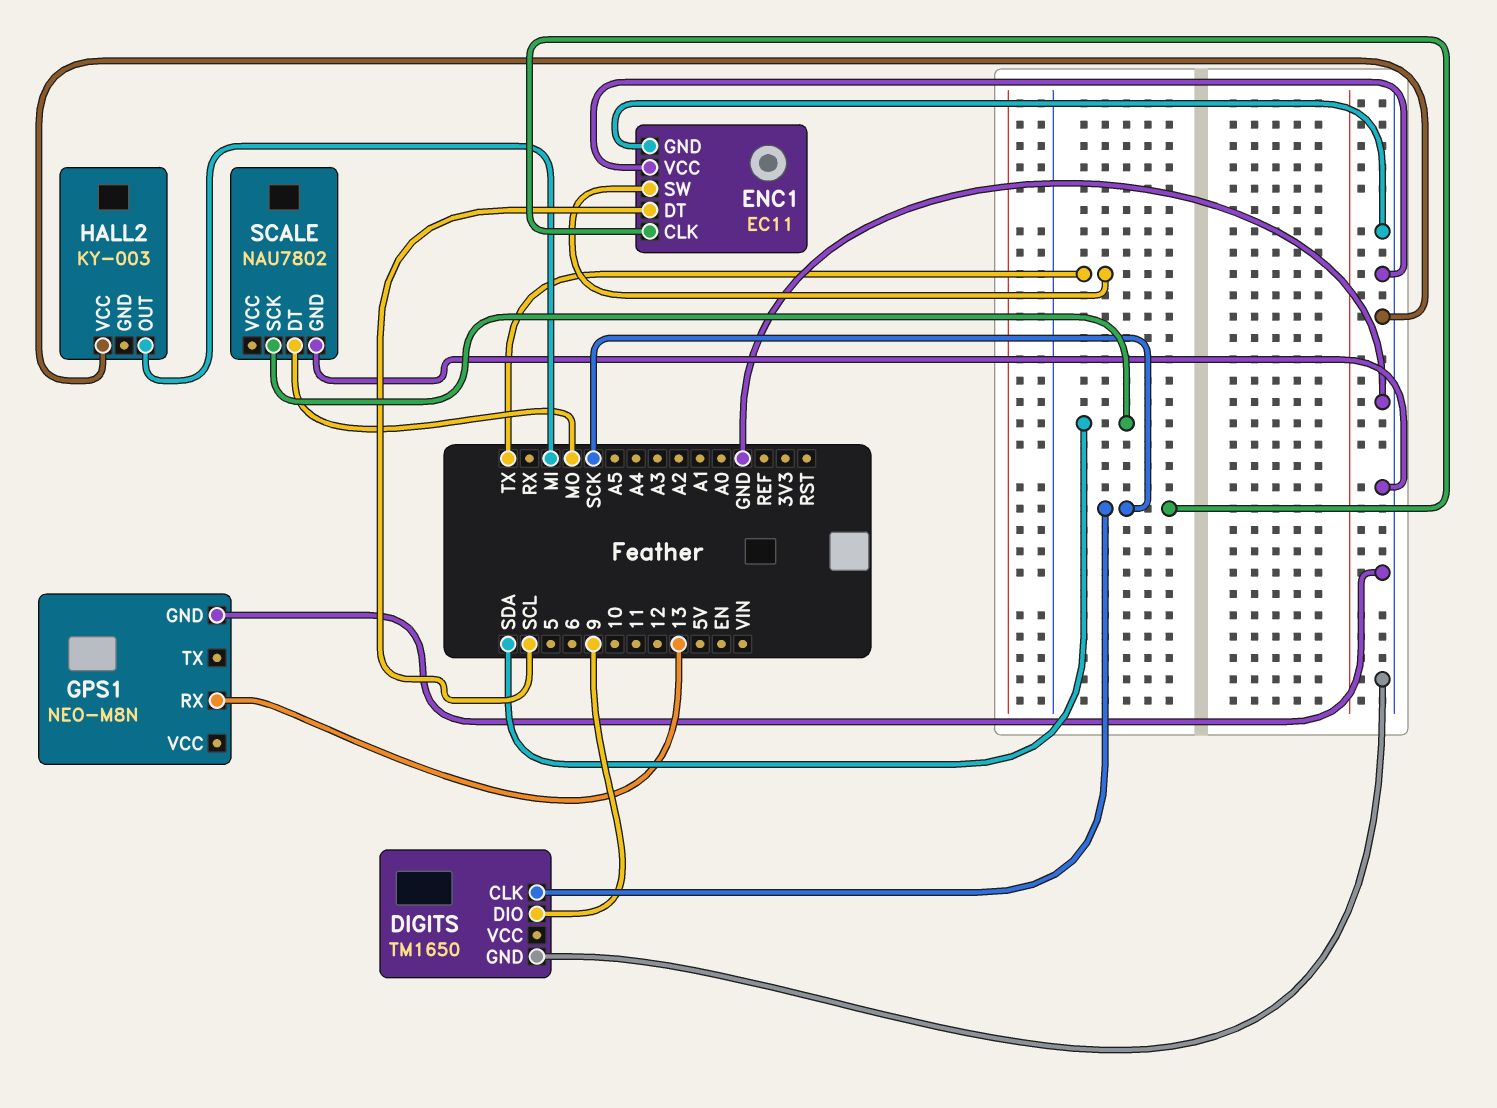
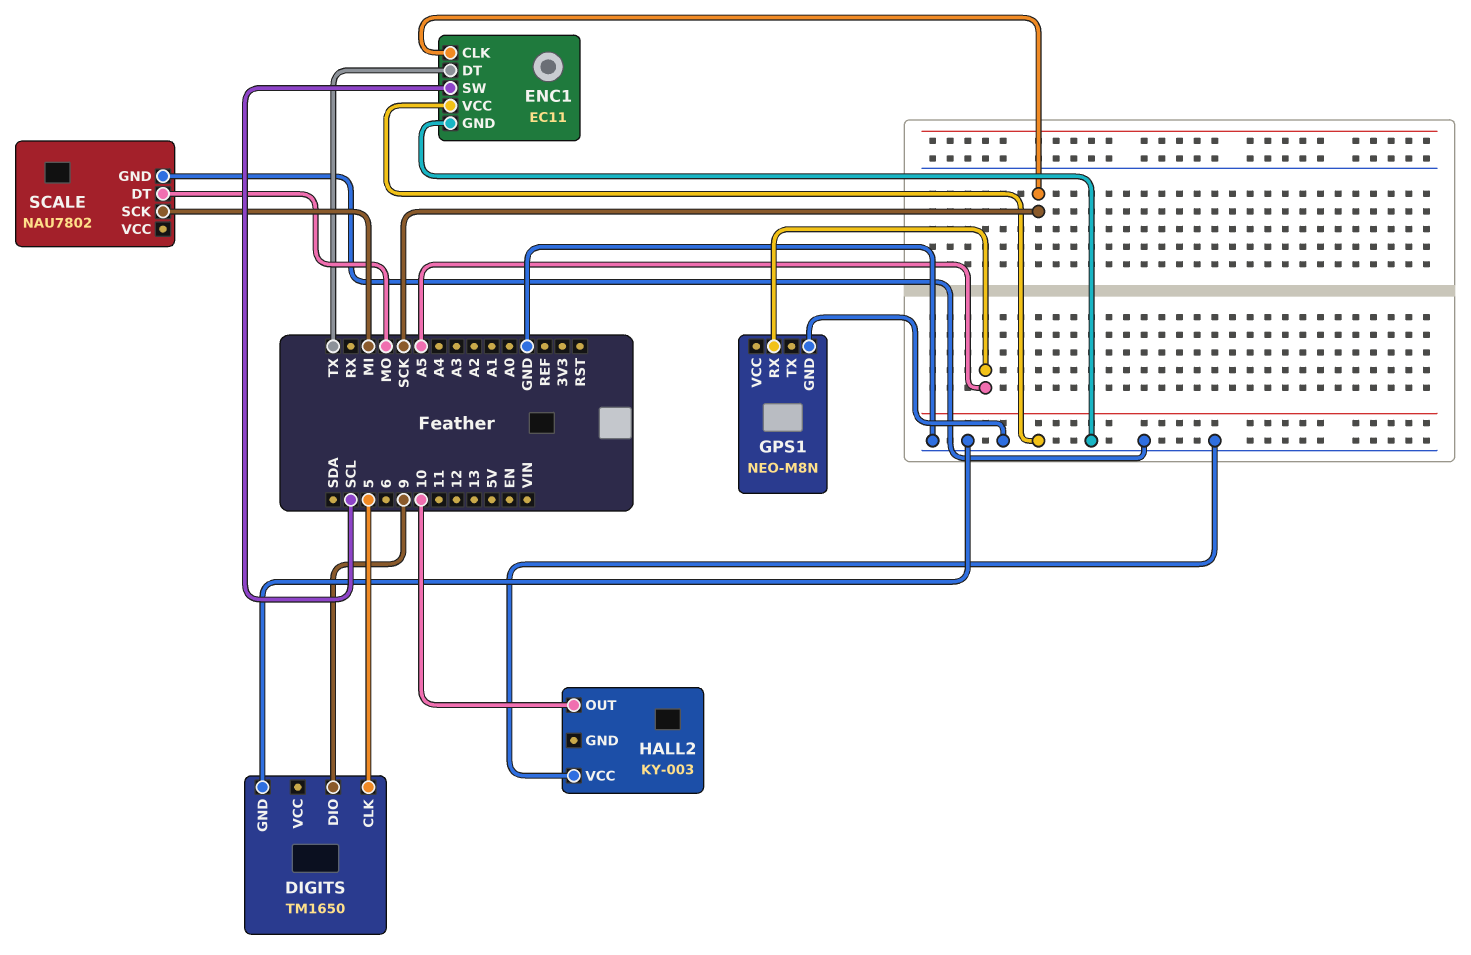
DIGITS pin CLK: SCK -> 5
ENC1 pin DT: SCL -> TX
ENC1 pin SW: TX -> SCL
GPS1 pin RX: 13 -> A5
HALL2 pin OUT: MI -> 10
SCALE pin SCK: SDA -> MI

